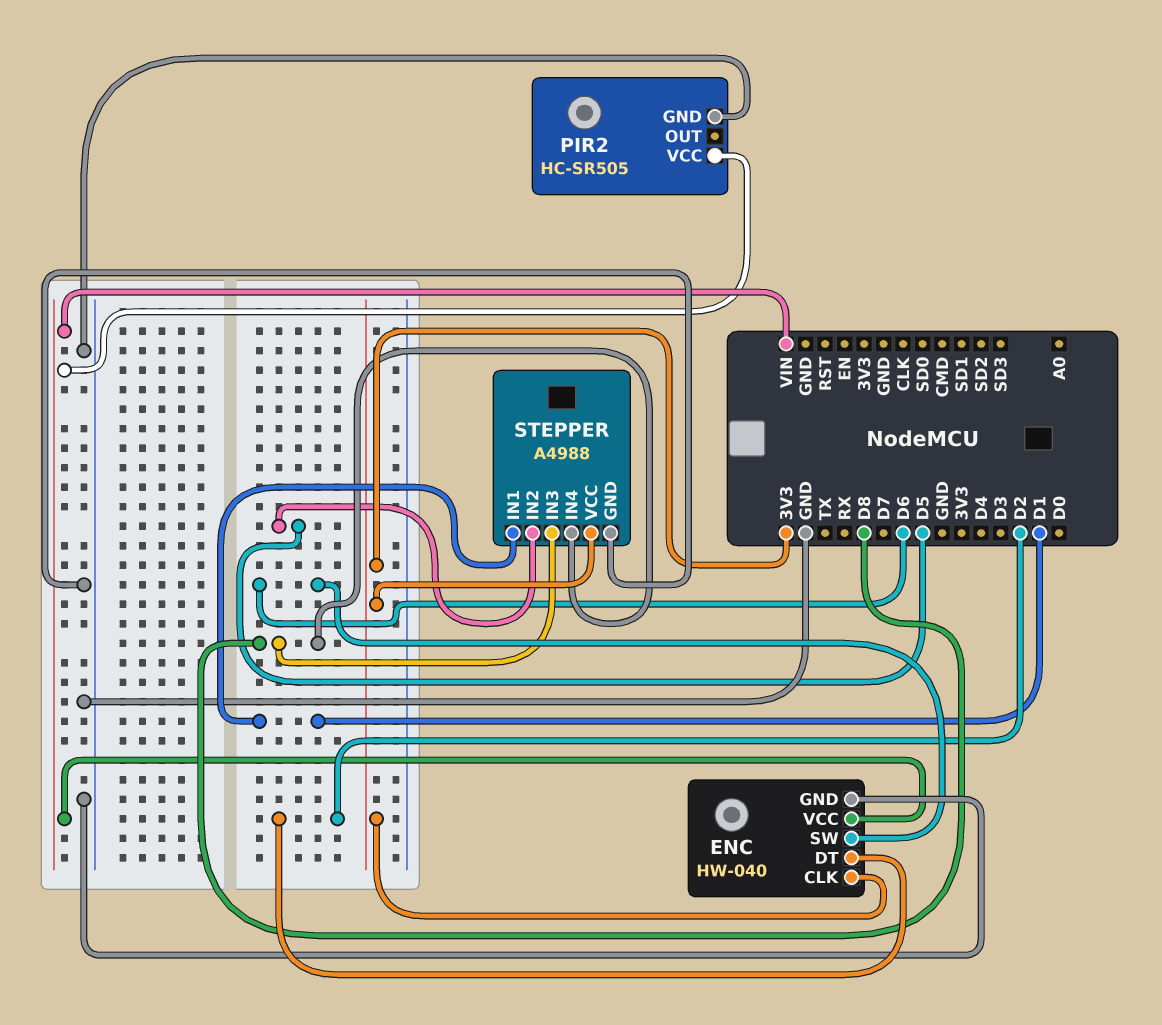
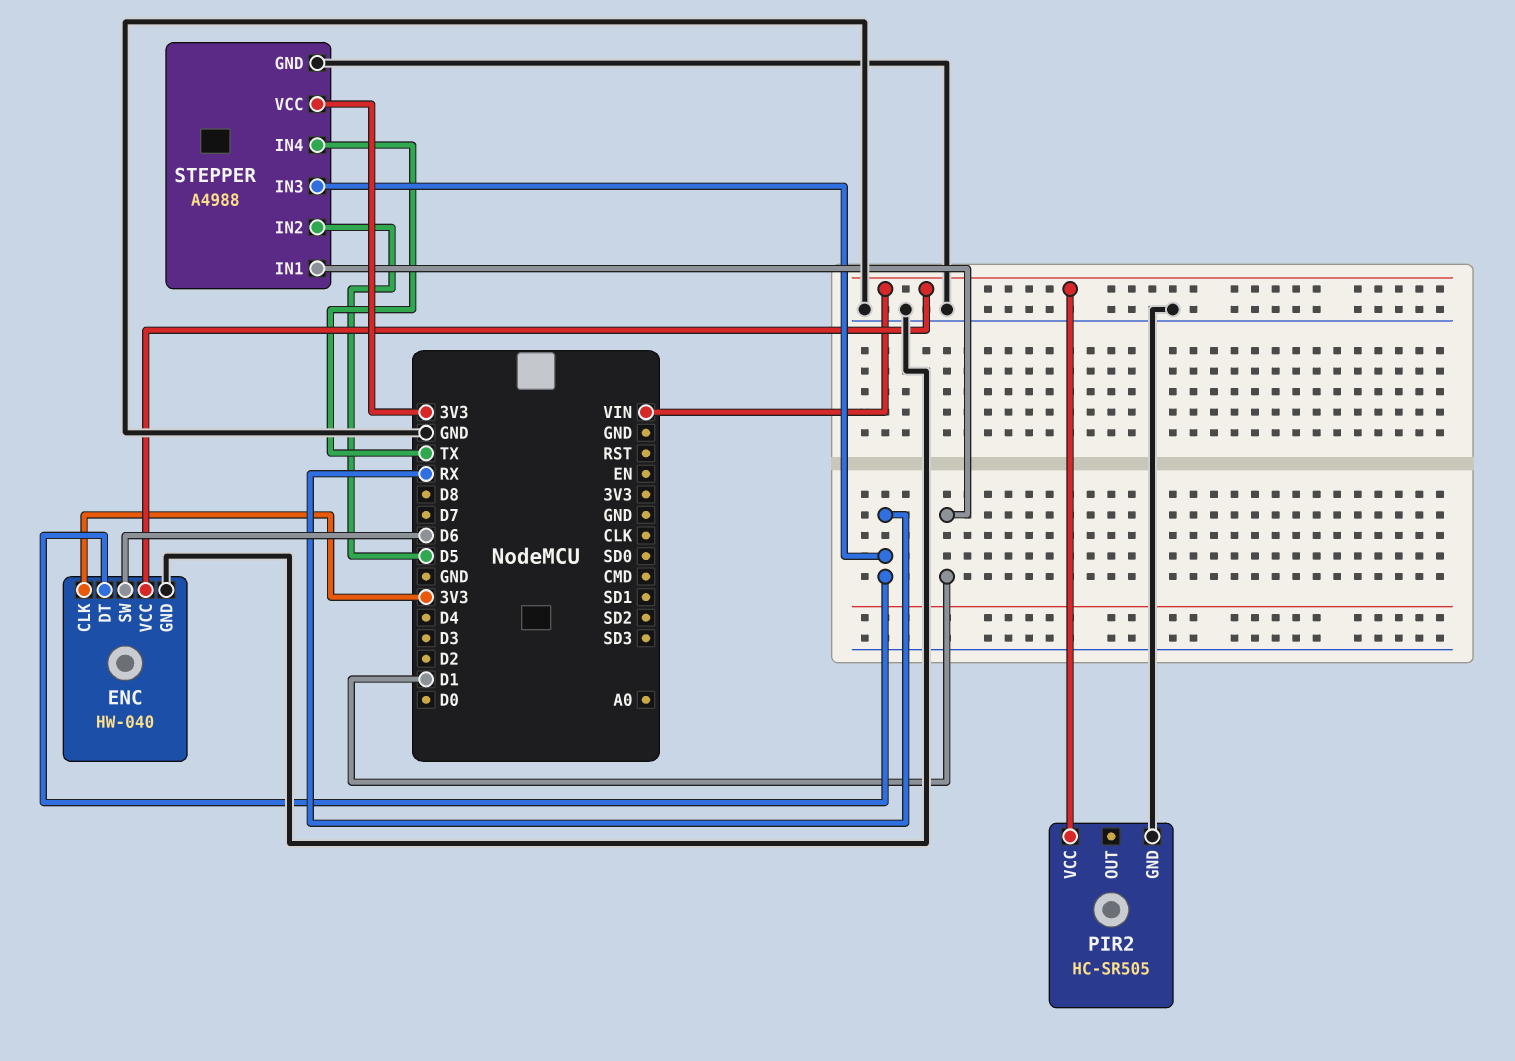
ENC pin DT: D2 -> RX
STEPPER pin IN3: D8 -> RX
STEPPER pin IN4: D8 -> TX

